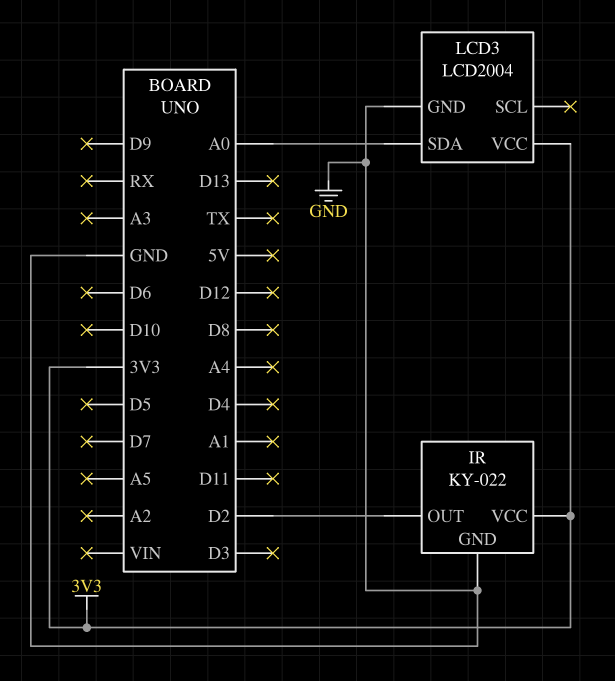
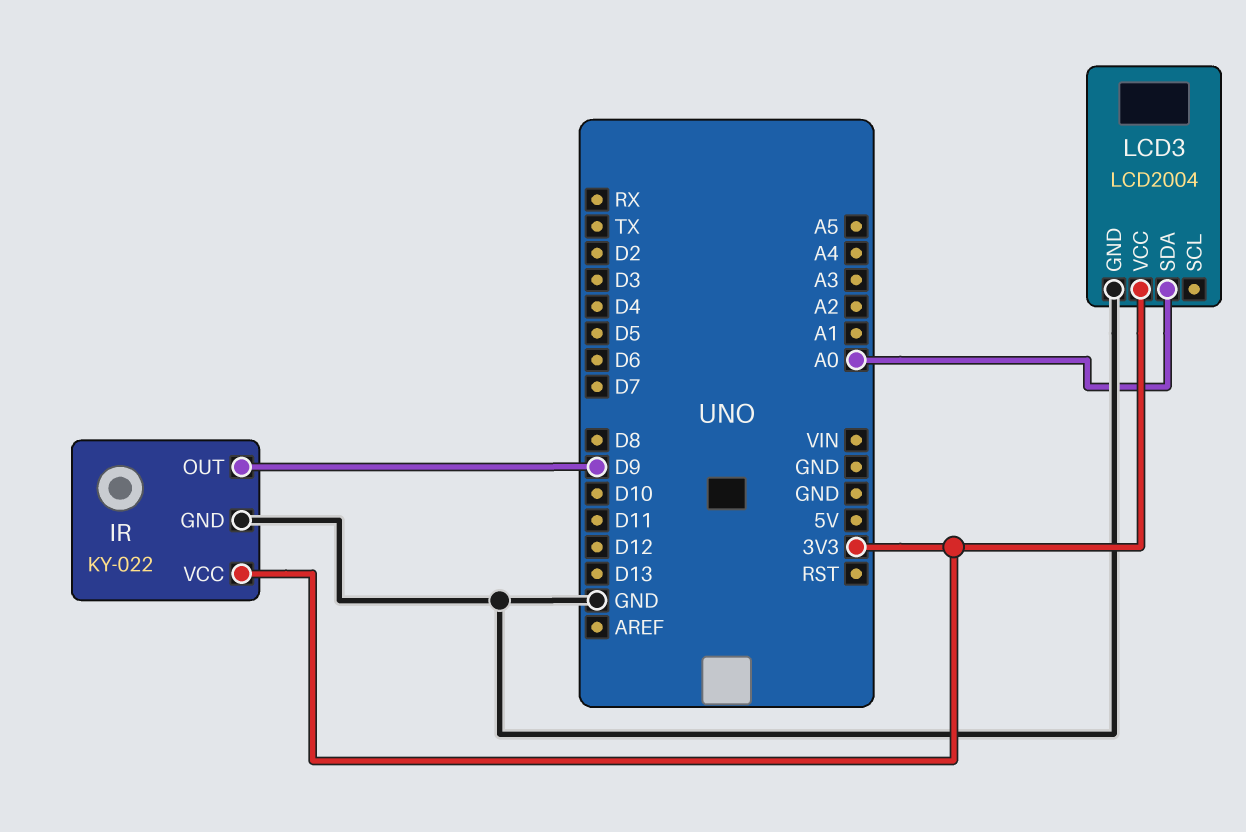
IR pin OUT: D2 -> D9

